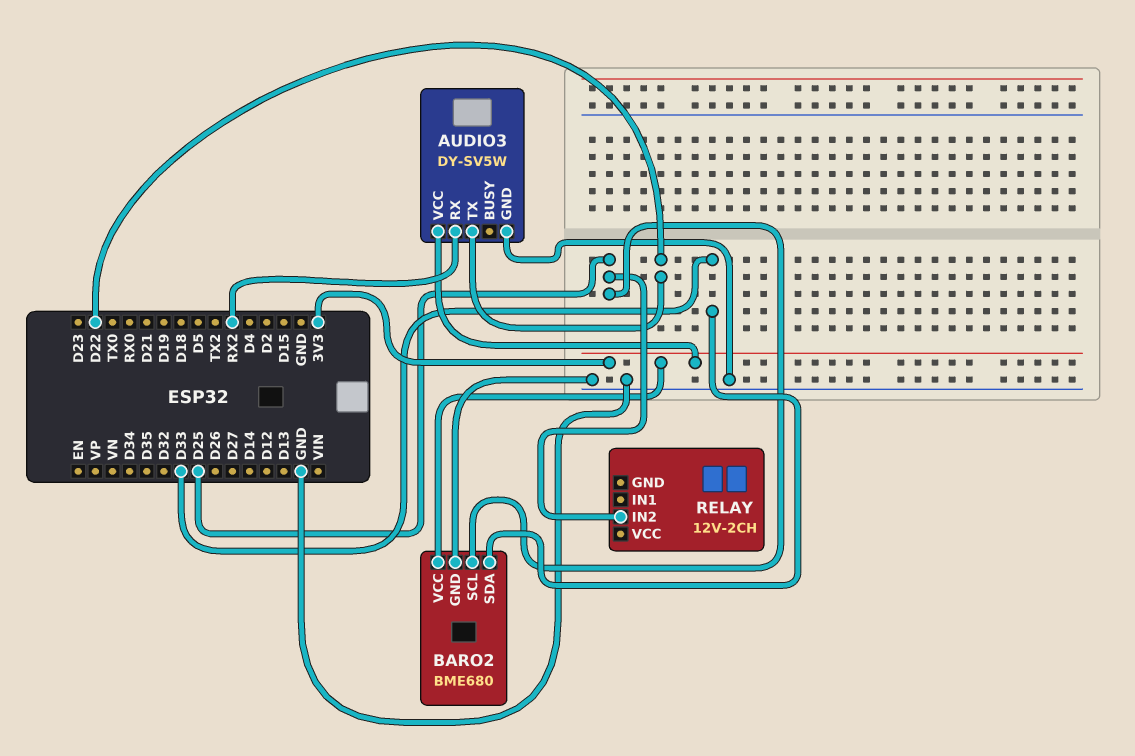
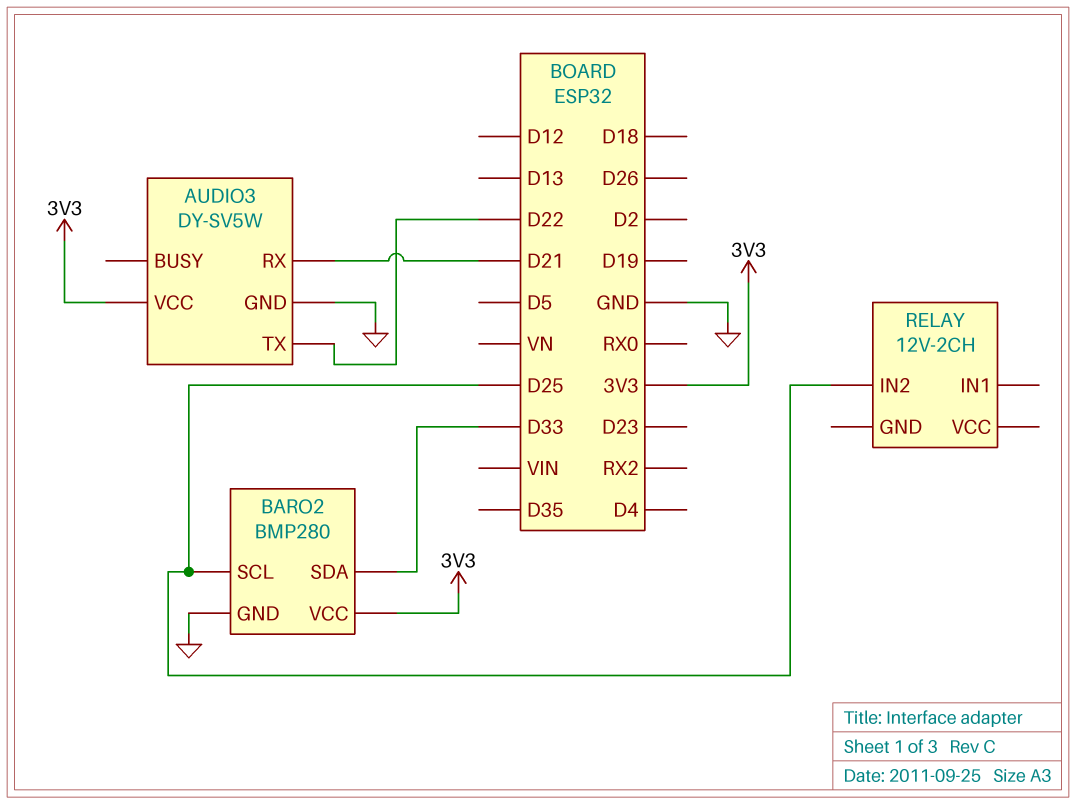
AUDIO3 pin RX: RX2 -> D21
BARO2: BME680 -> BMP280

